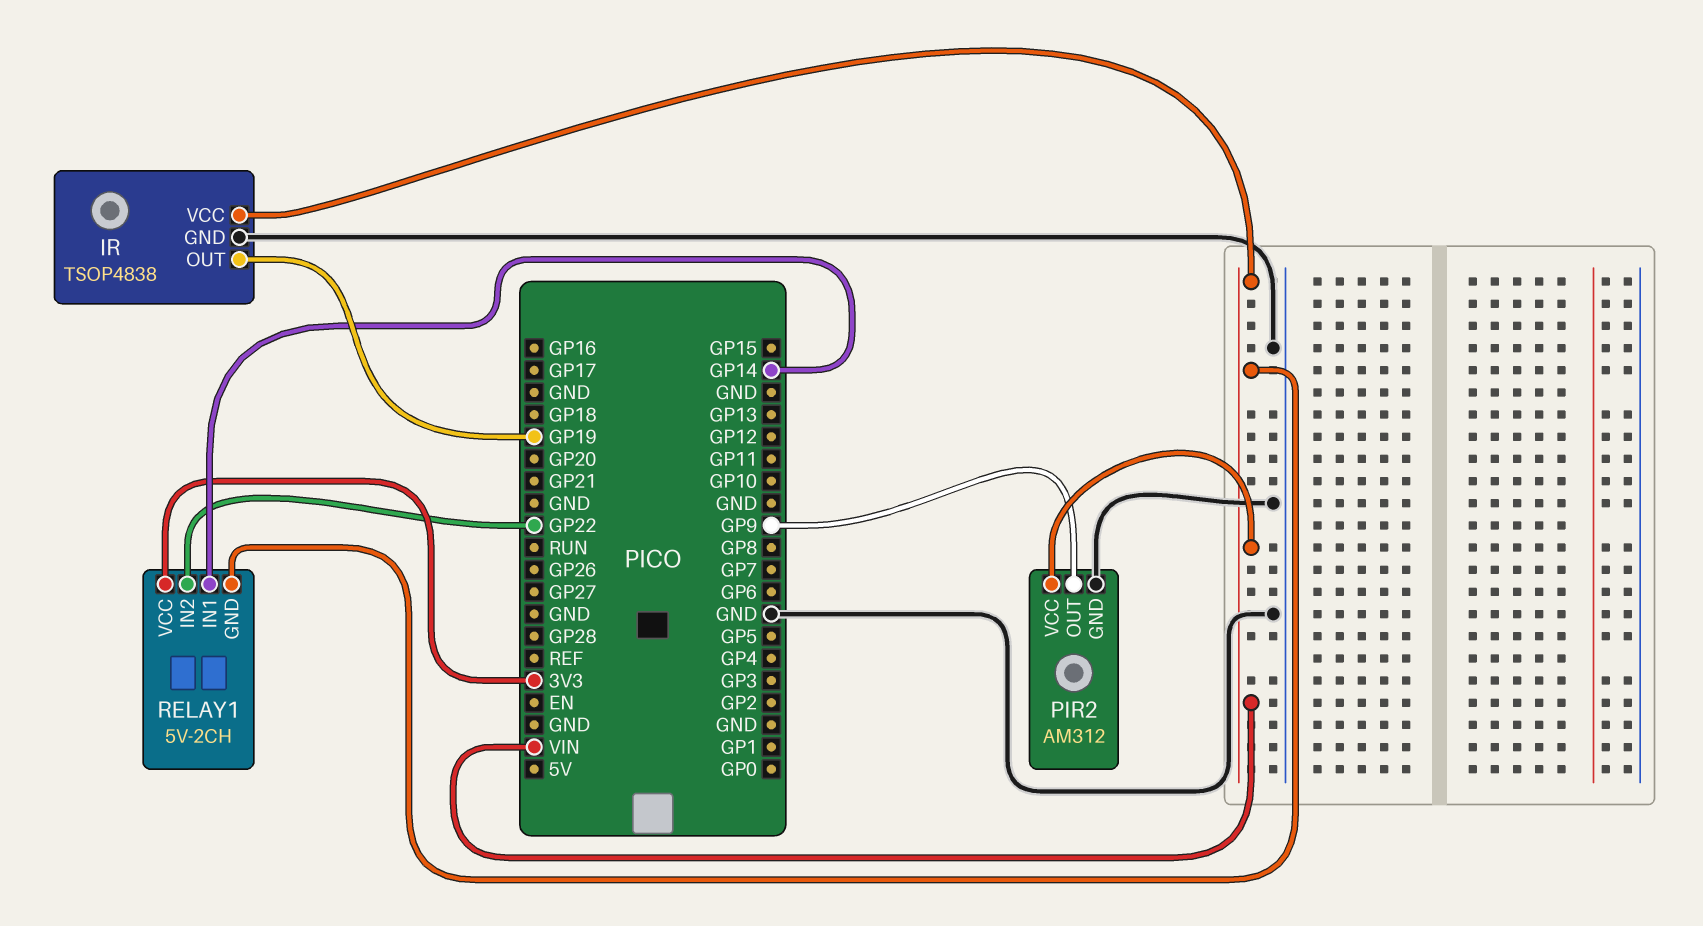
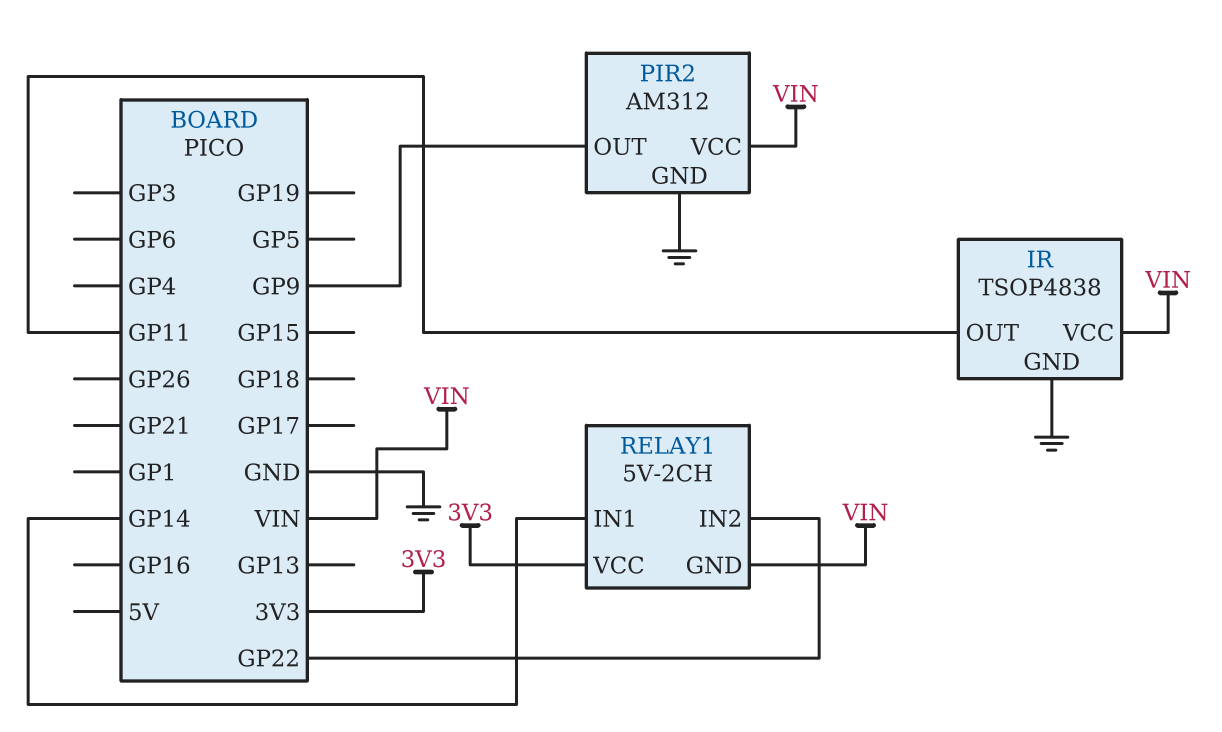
IR pin OUT: GP19 -> GP11

